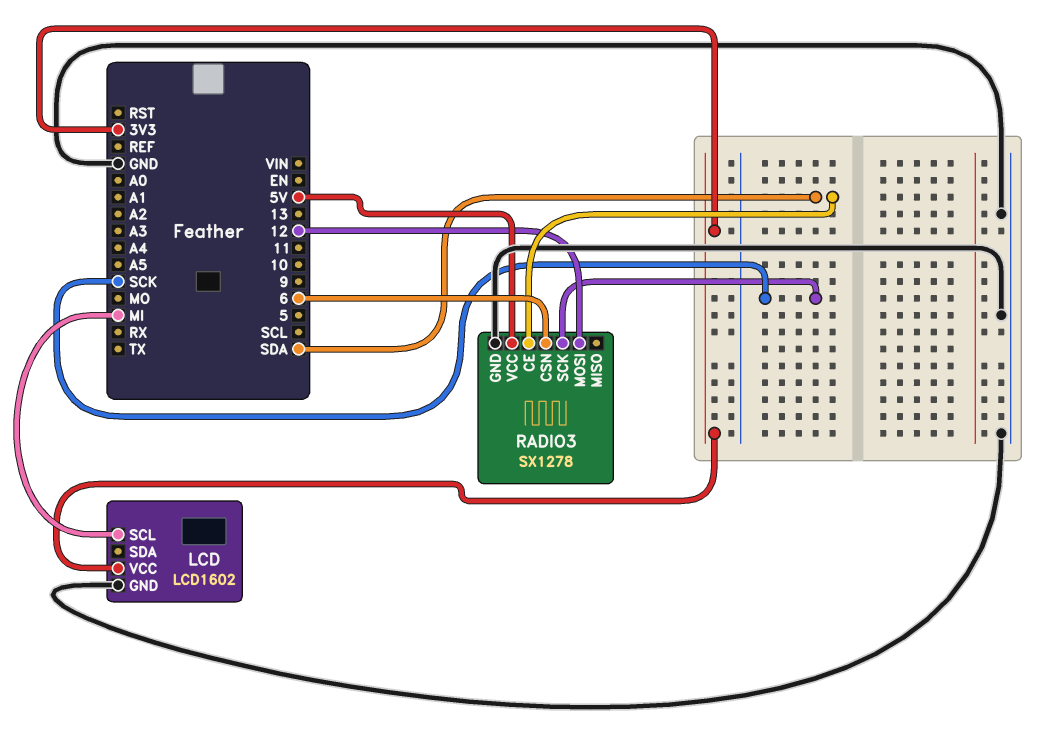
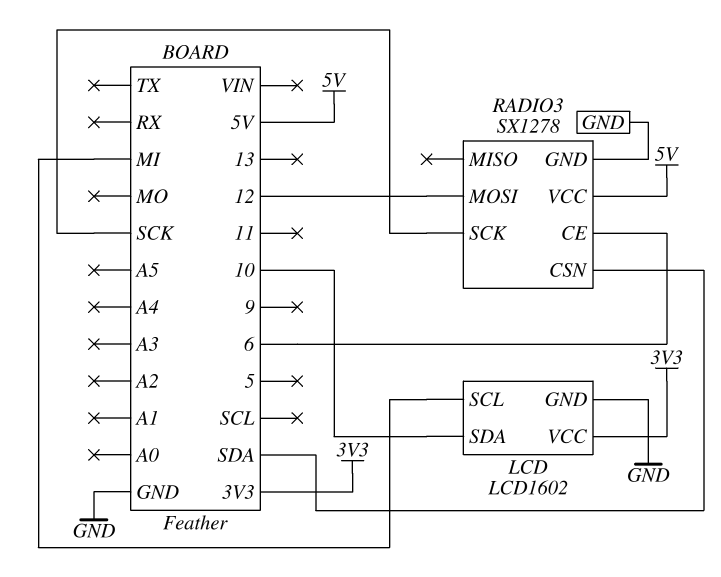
LCD pin SDA: none -> 10
RADIO3 pin CE: SDA -> 6
RADIO3 pin CSN: 6 -> SDA

